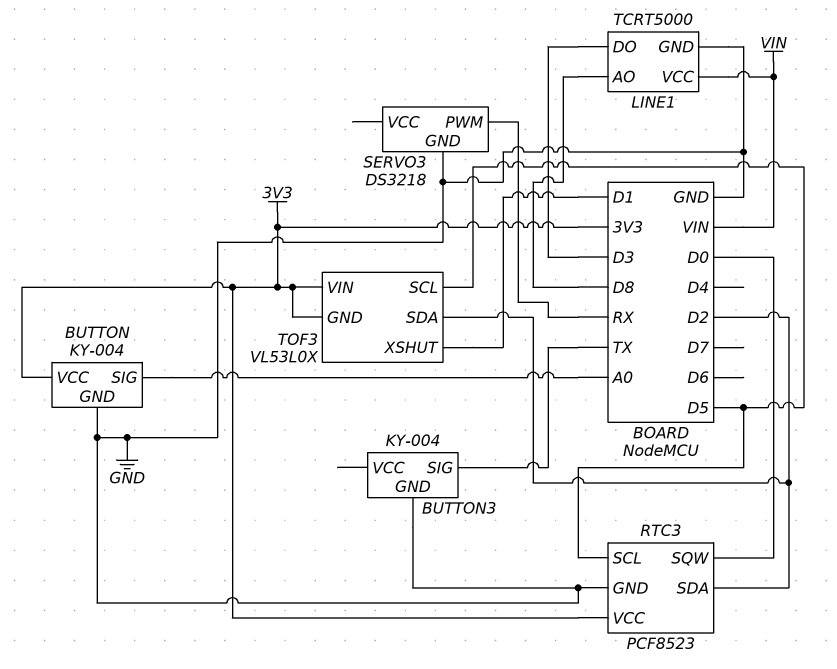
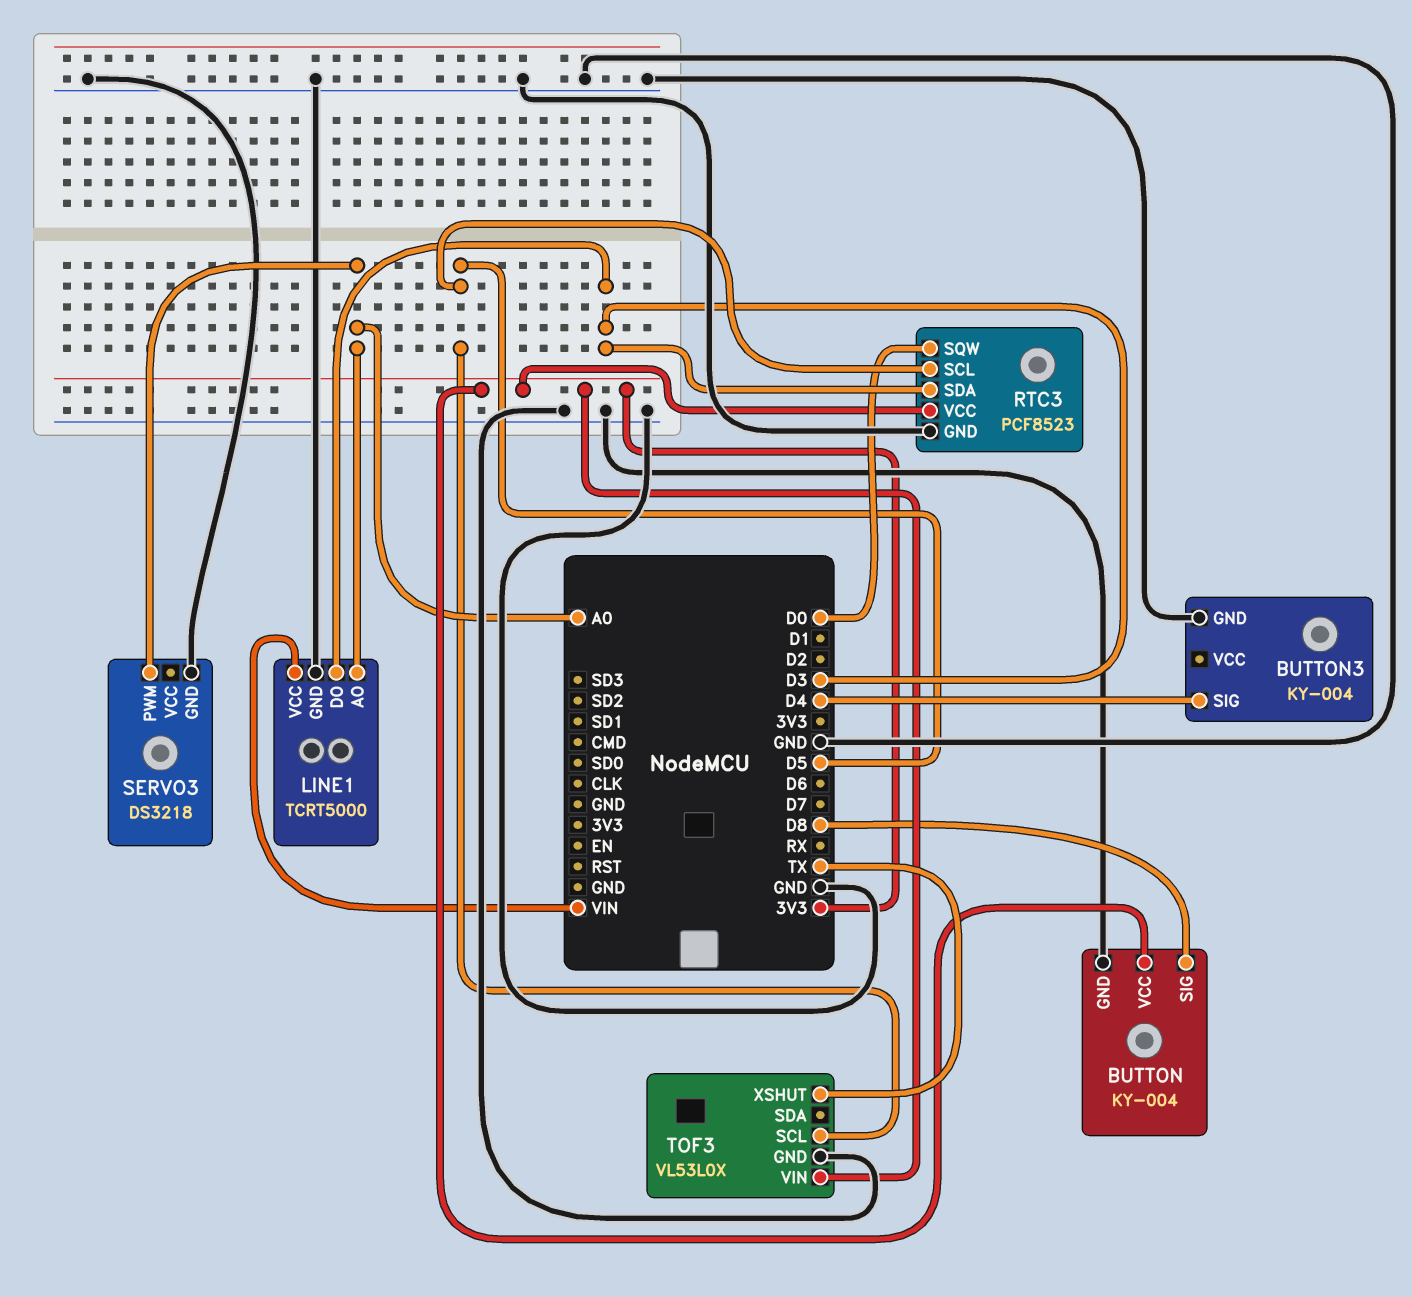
BUTTON pin SIG: A0 -> D8
BUTTON3 pin SIG: TX -> D4
LINE1 pin AO: D8 -> A0
RTC3 pin SDA: D2 -> D3
SERVO3 pin PWM: RX -> A0
TOF3 pin GND: 3V3 -> GND
TOF3 pin SDA: D2 -> none
TOF3 pin XSHUT: D1 -> TX

